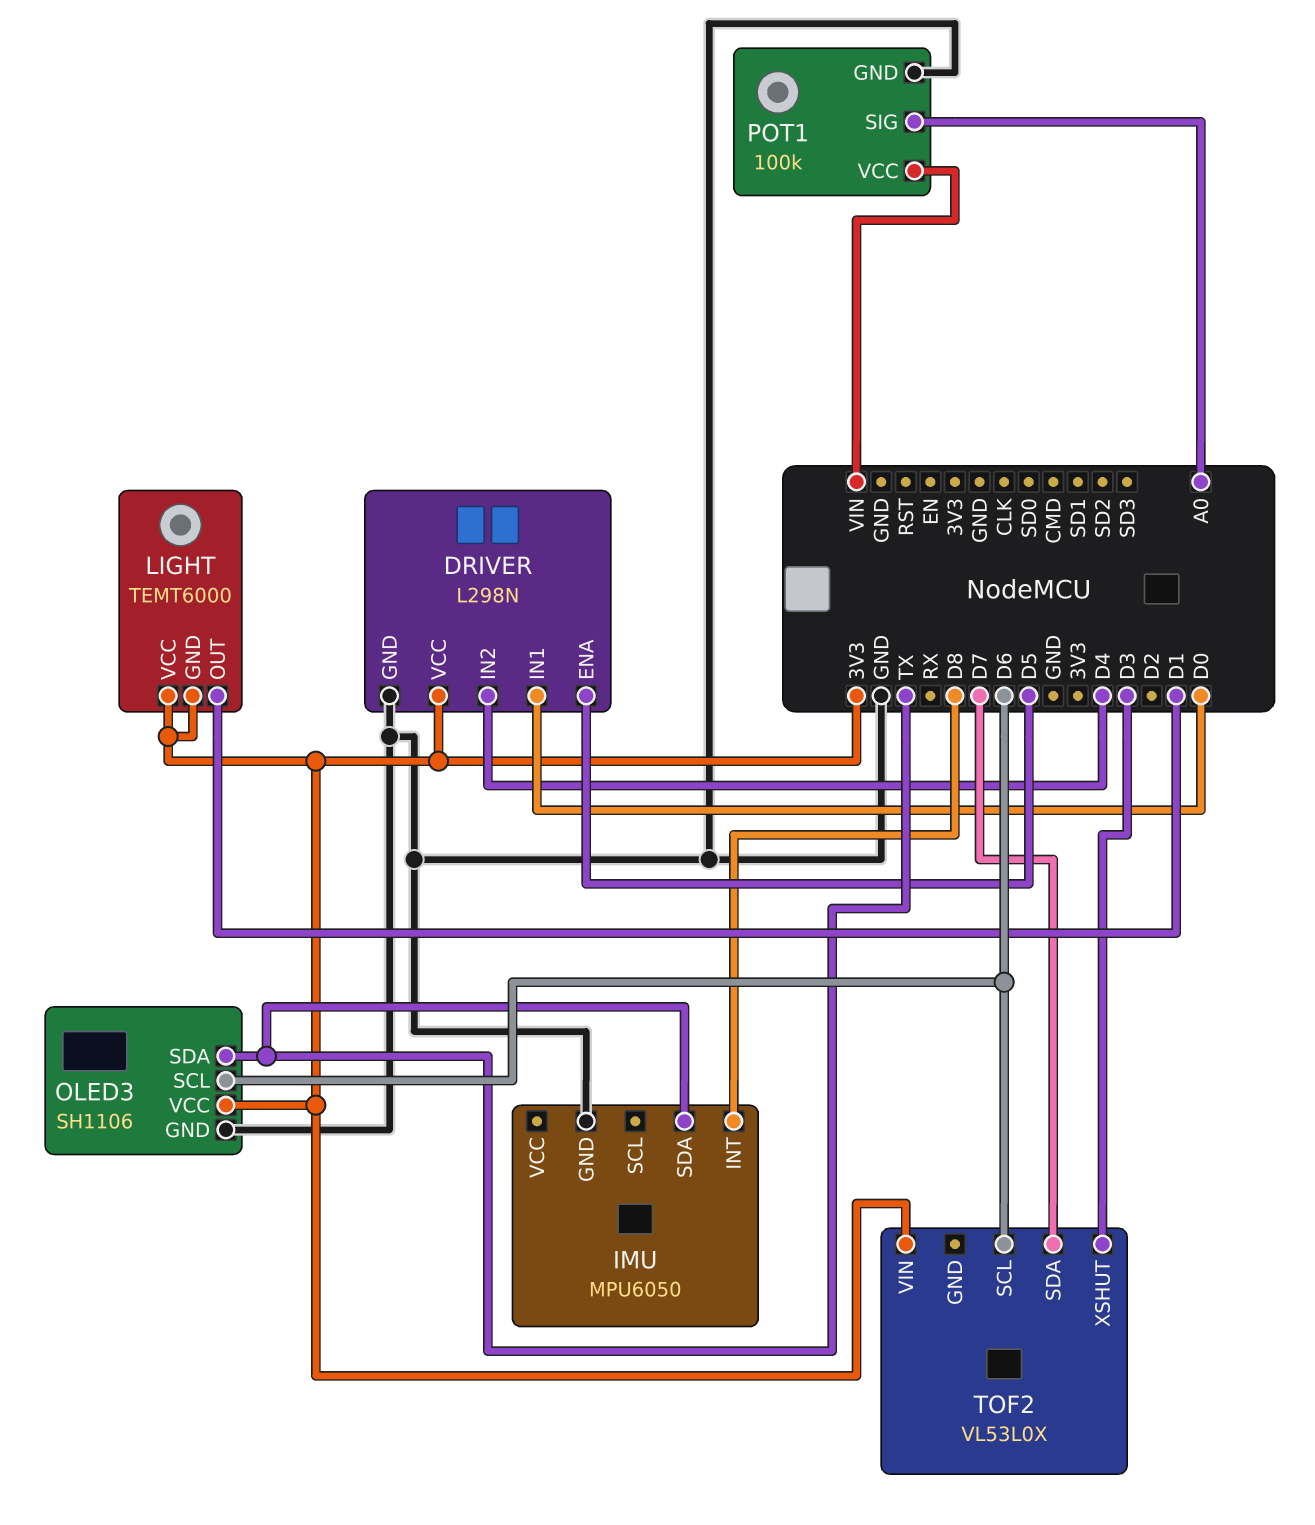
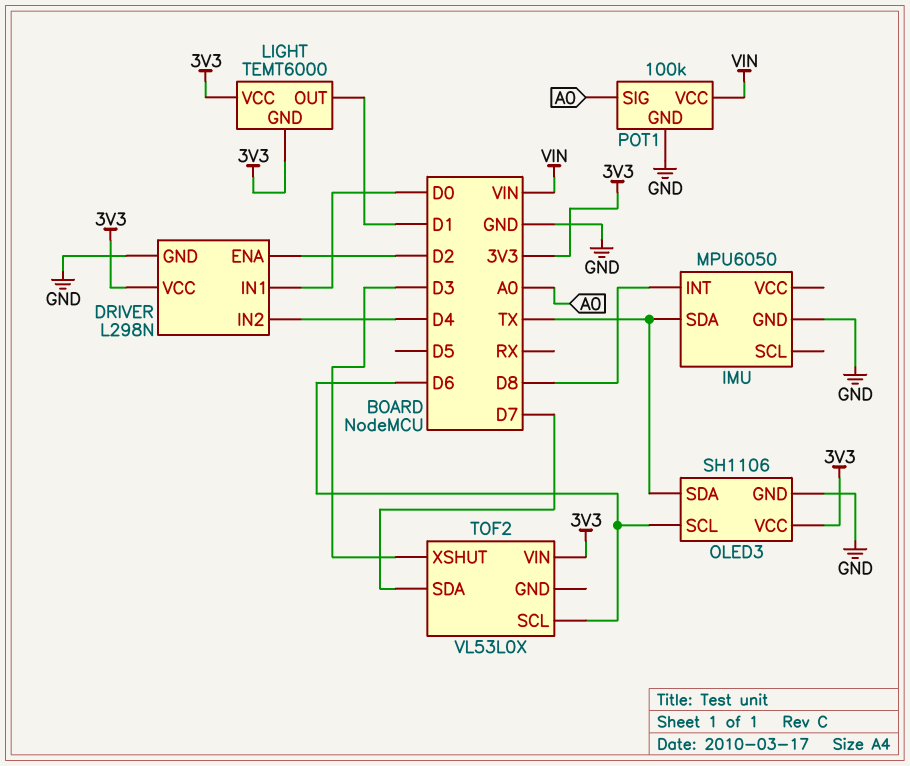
DRIVER pin ENA: D5 -> D2

